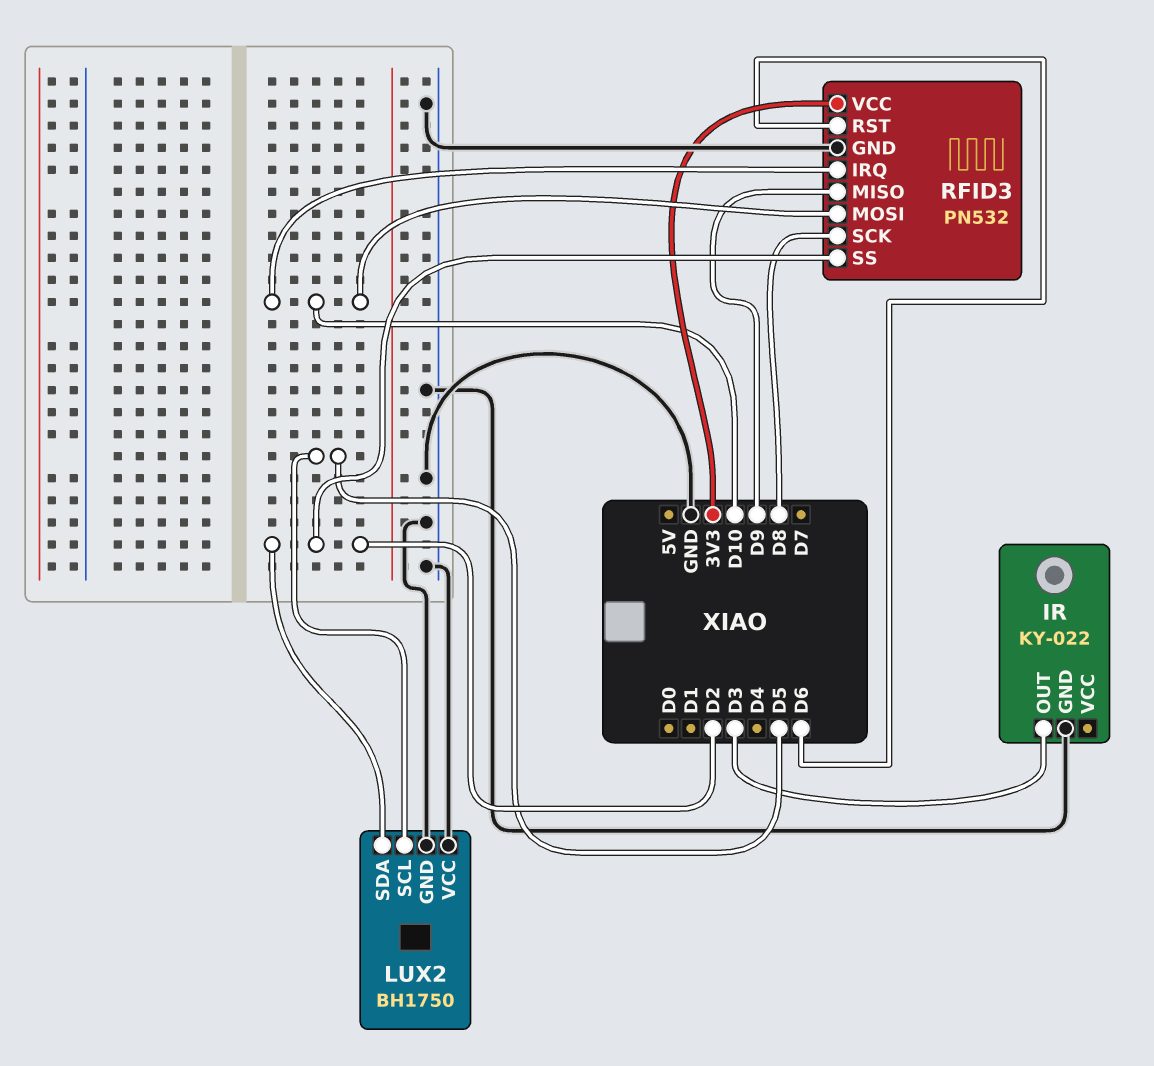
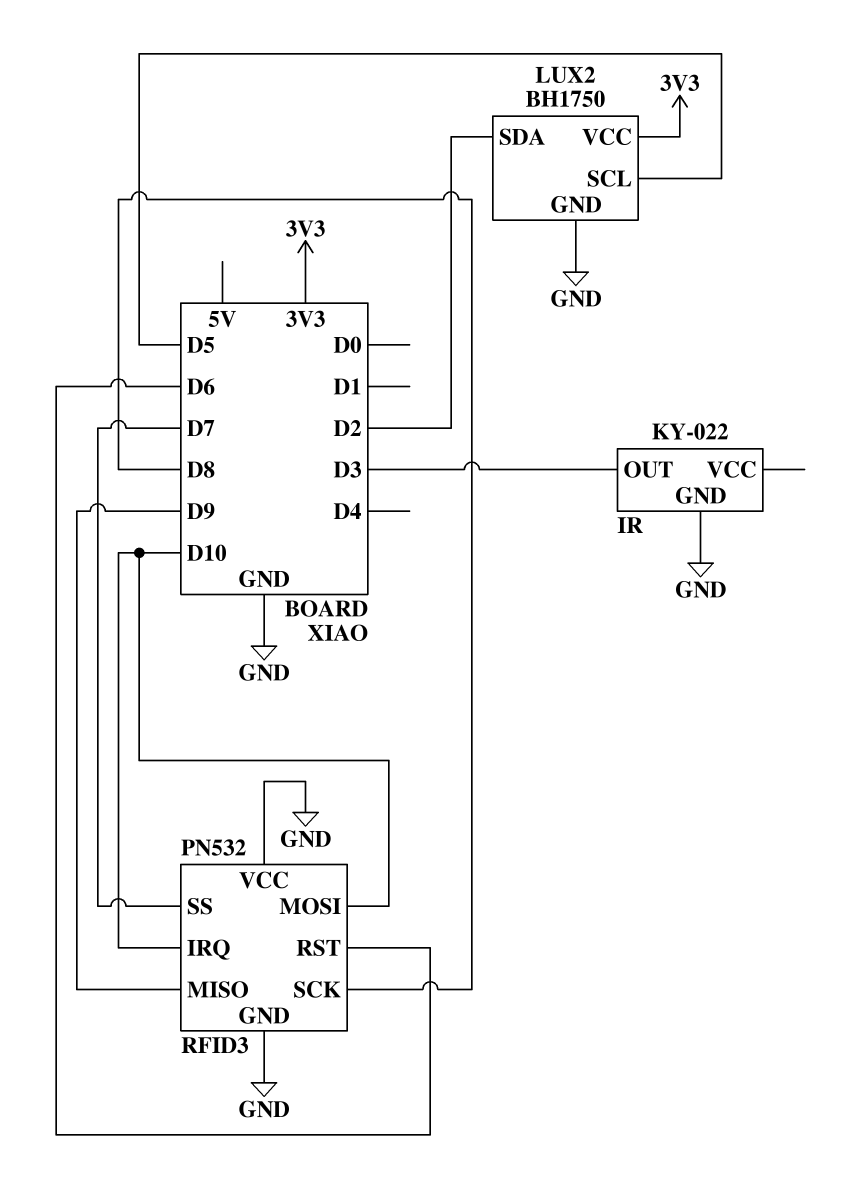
LUX2 pin VCC: GND -> 3V3
RFID3 pin SS: D2 -> D7
RFID3 pin VCC: 3V3 -> GND

